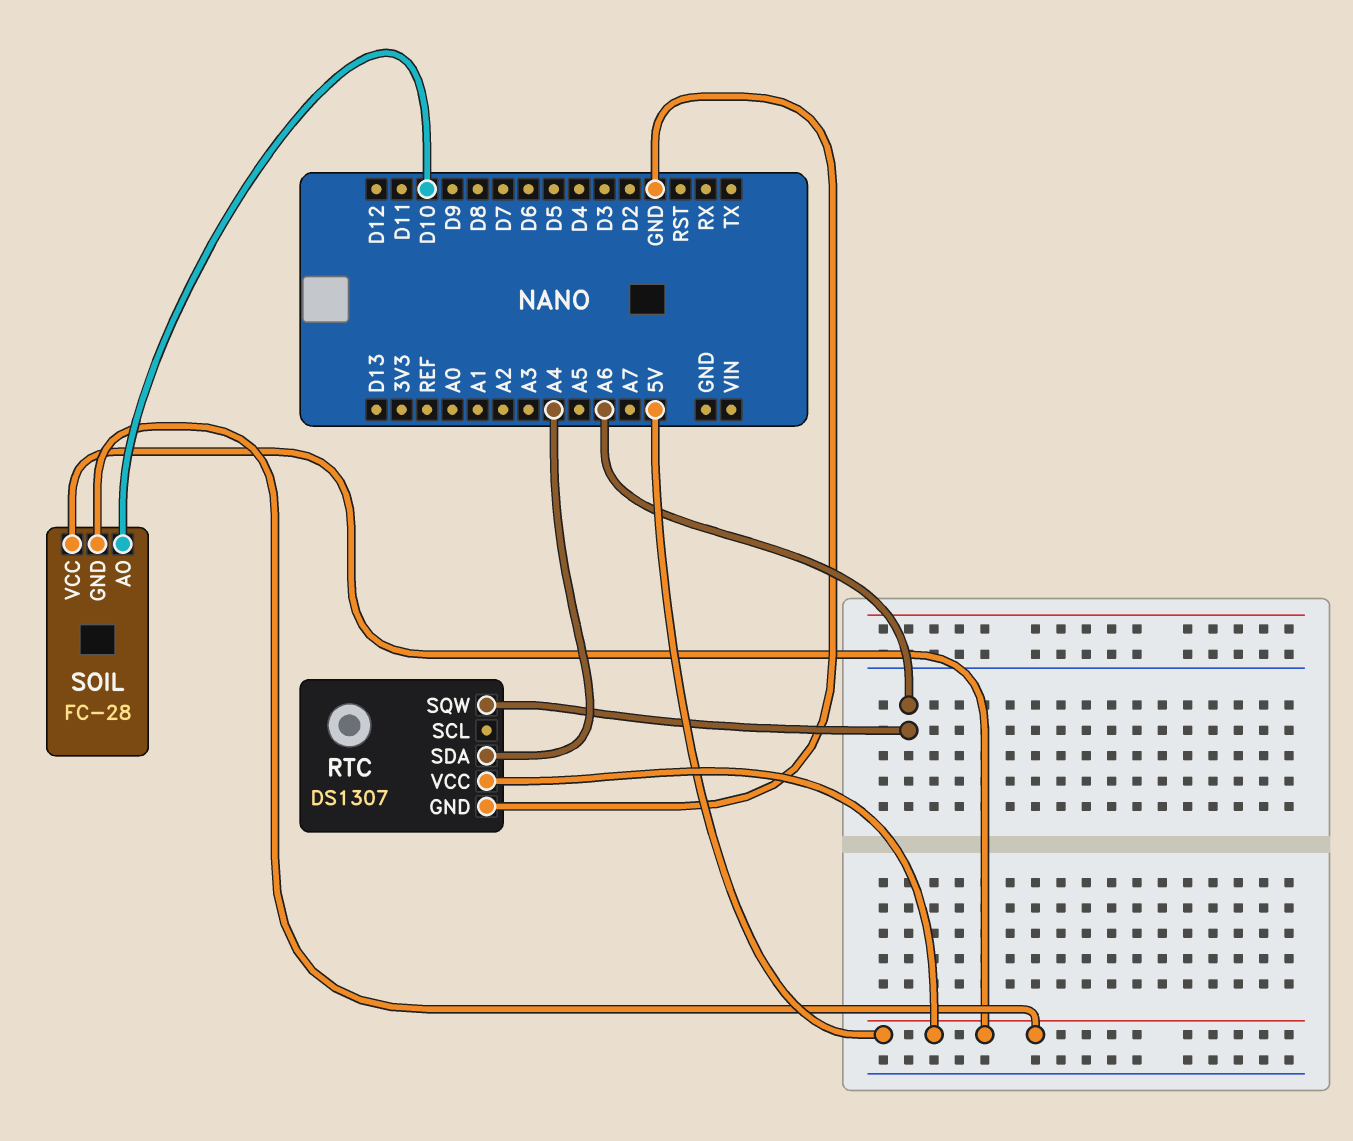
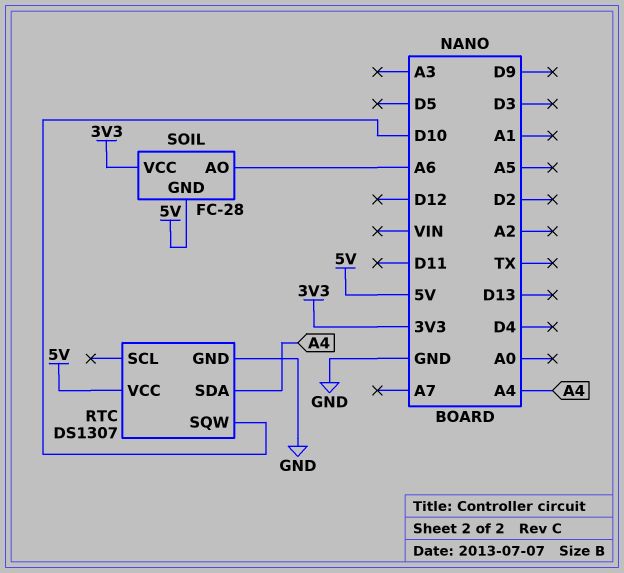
RTC pin SQW: A6 -> D10
SOIL pin AO: D10 -> A6
SOIL pin VCC: 5V -> 3V3

